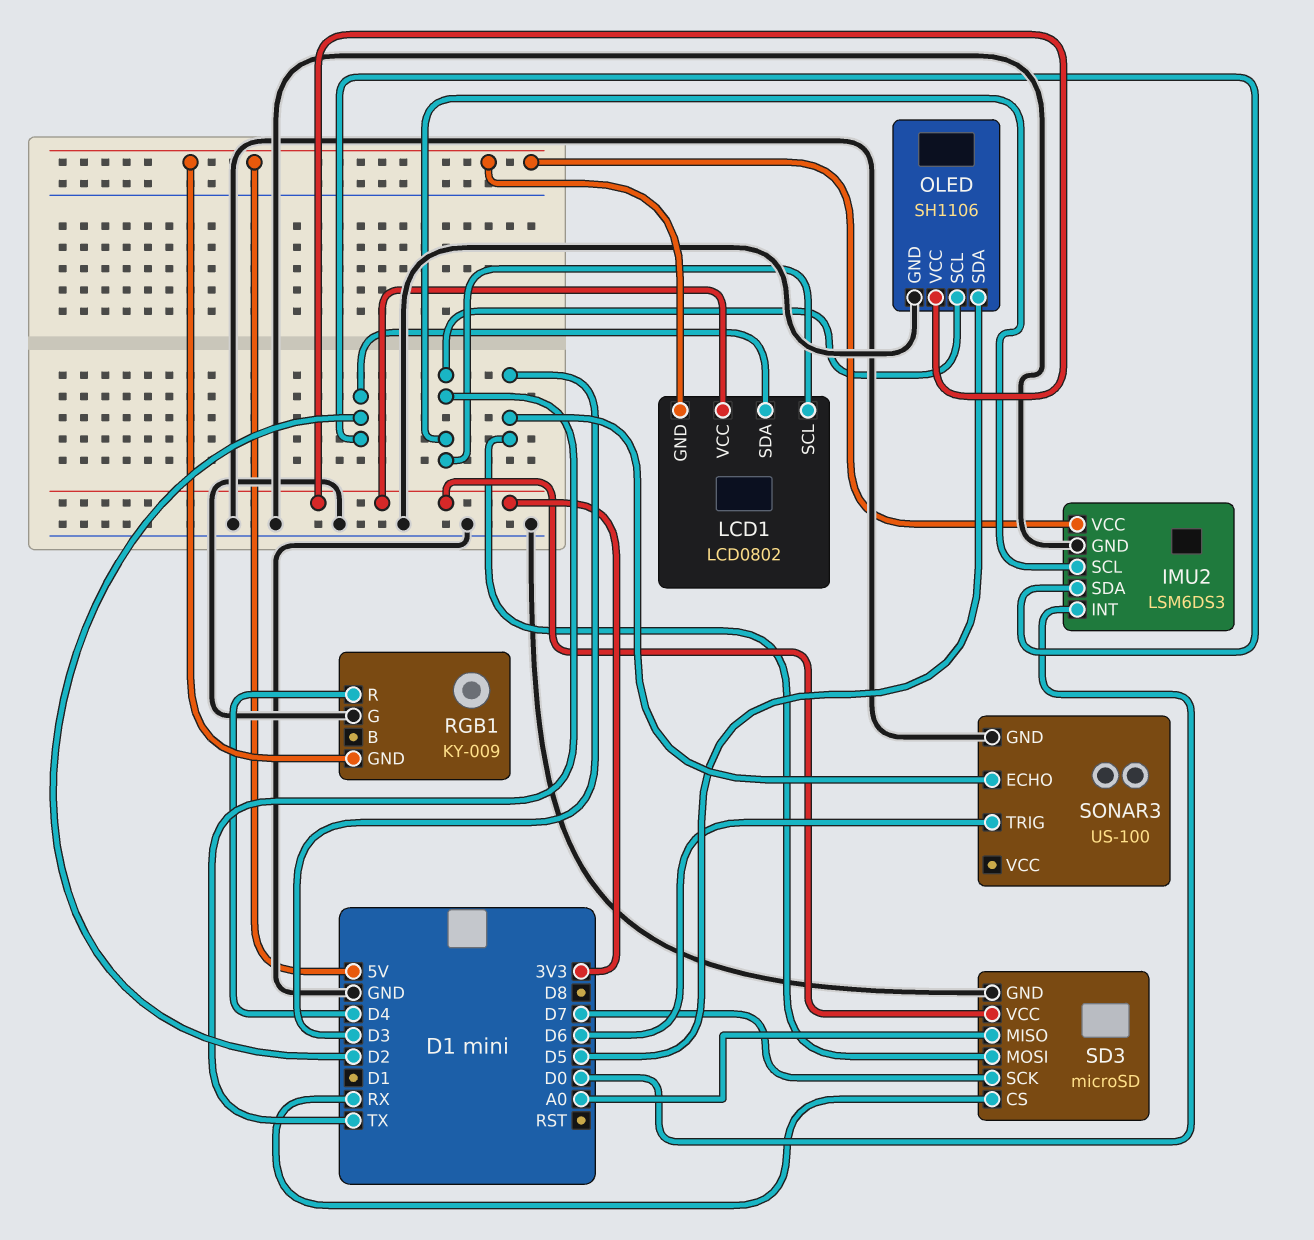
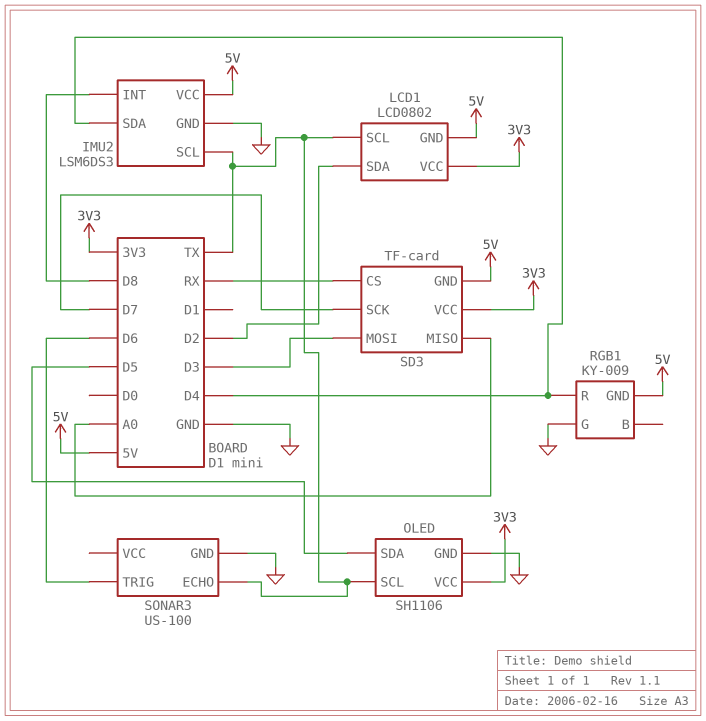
IMU2 pin INT: D0 -> D8
IMU2 pin SDA: D2 -> D4
SD3: microSD -> TF-card
SD3 pin GND: GND -> 5V
SONAR3 pin ECHO: D3 -> TX

